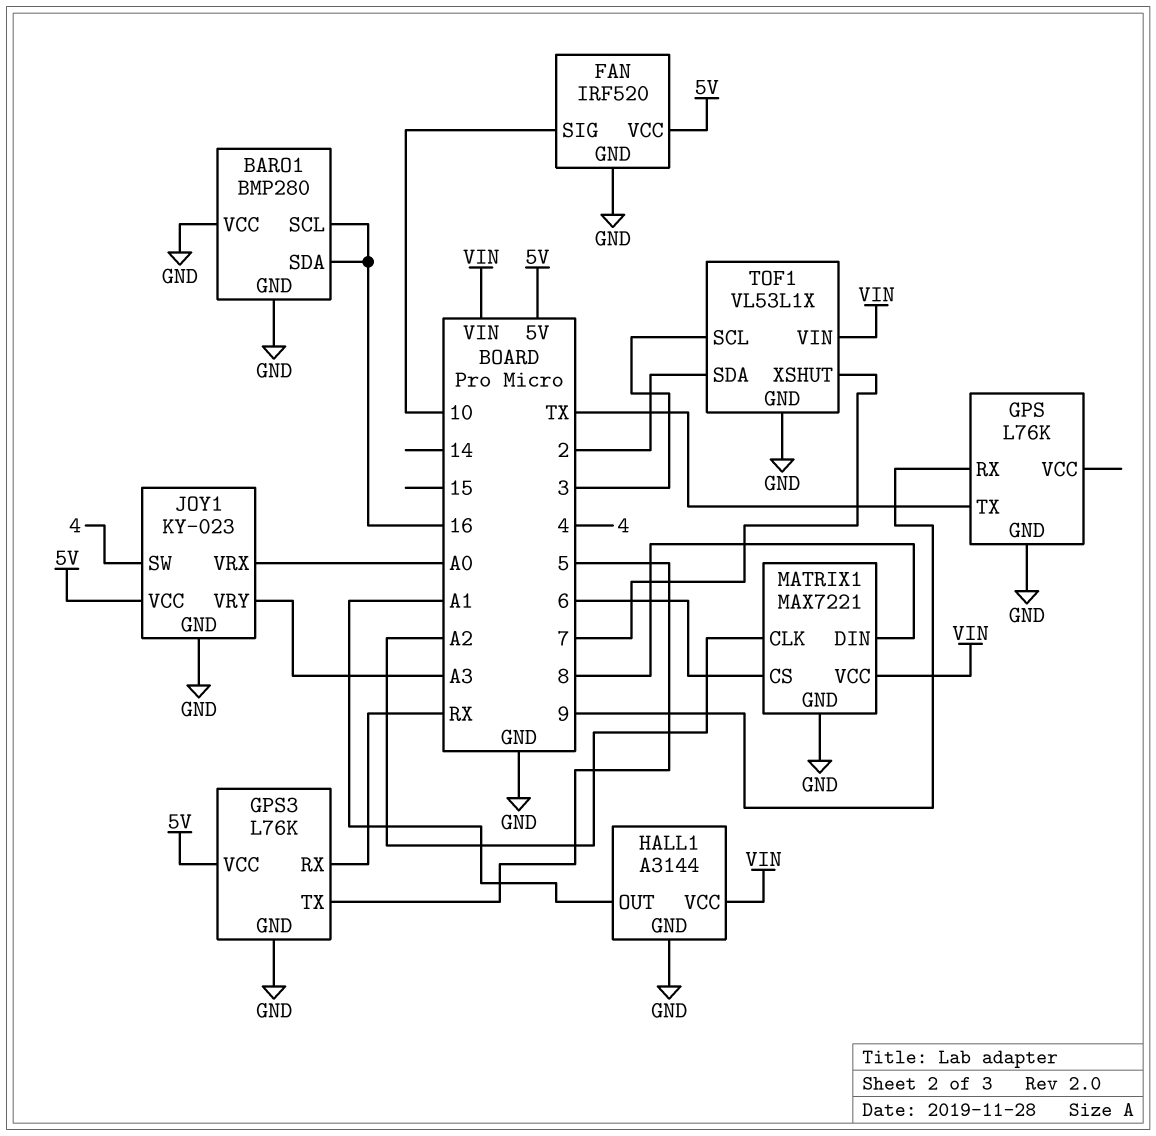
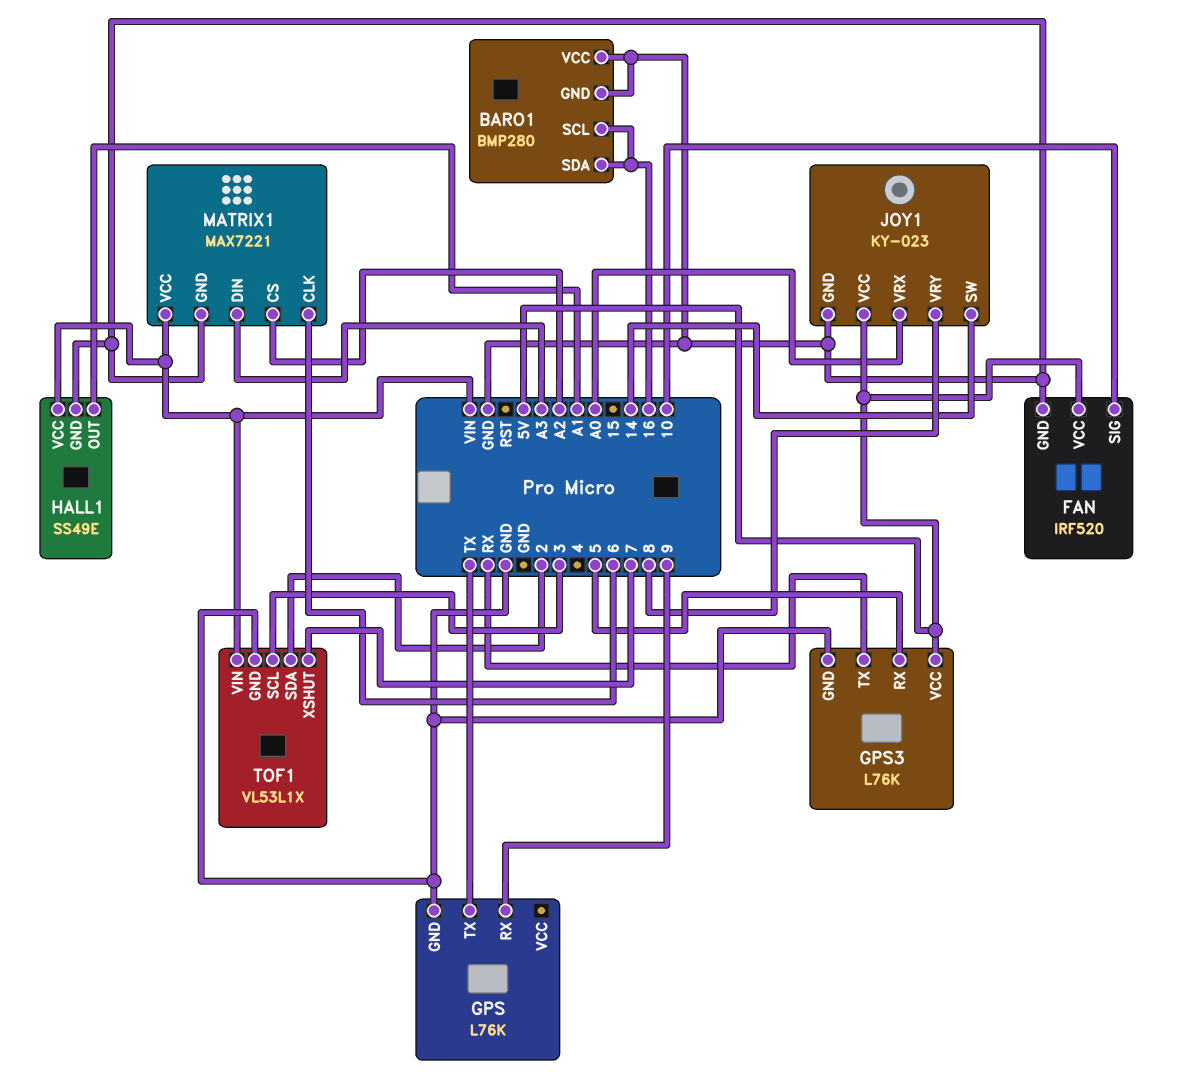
GPS3 pin RX: RX -> 5
GPS3 pin TX: 5 -> RX
HALL1: A3144 -> SS49E
JOY1 pin SW: 4 -> 14
JOY1 pin VRY: A3 -> 8
MATRIX1 pin CLK: A2 -> 6
MATRIX1 pin CS: 6 -> A2
MATRIX1 pin DIN: 8 -> A3

